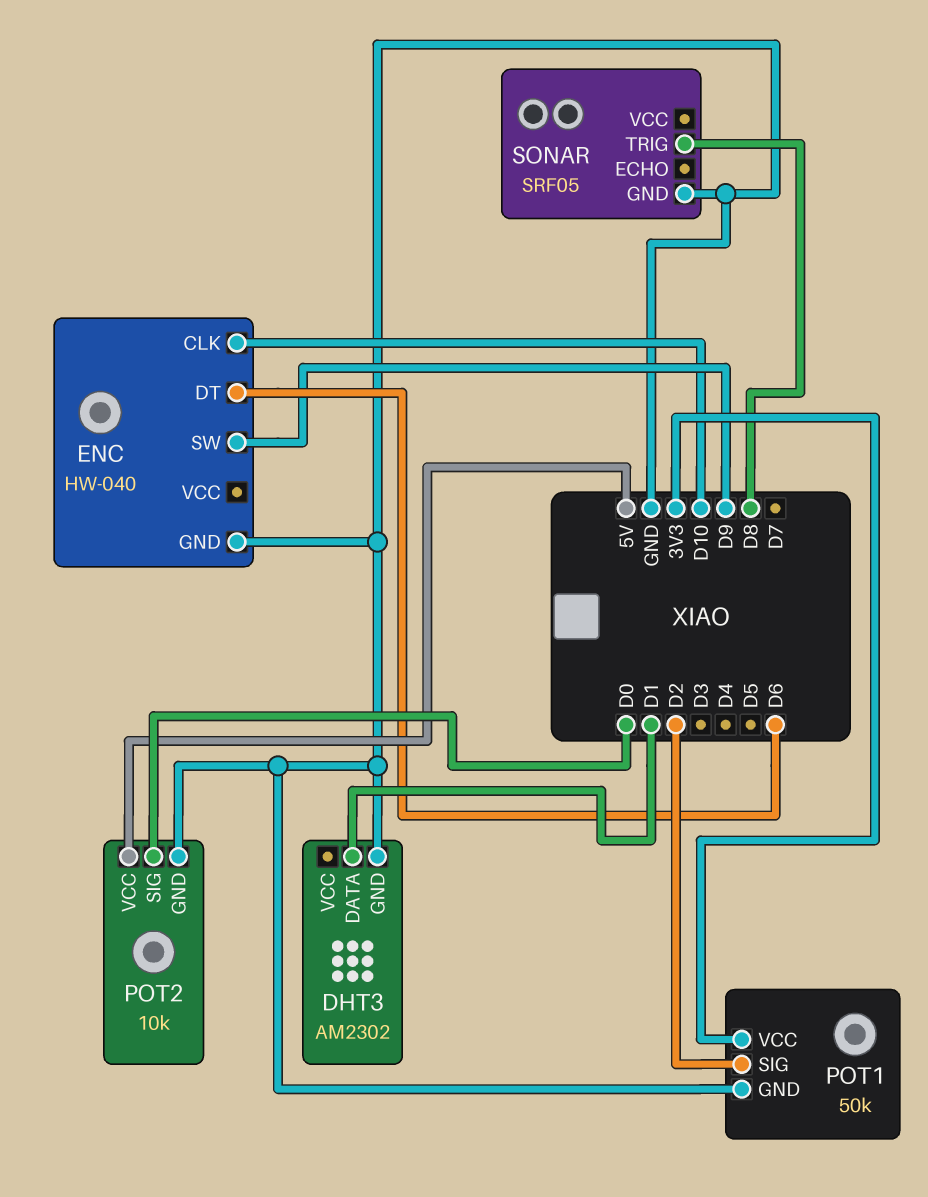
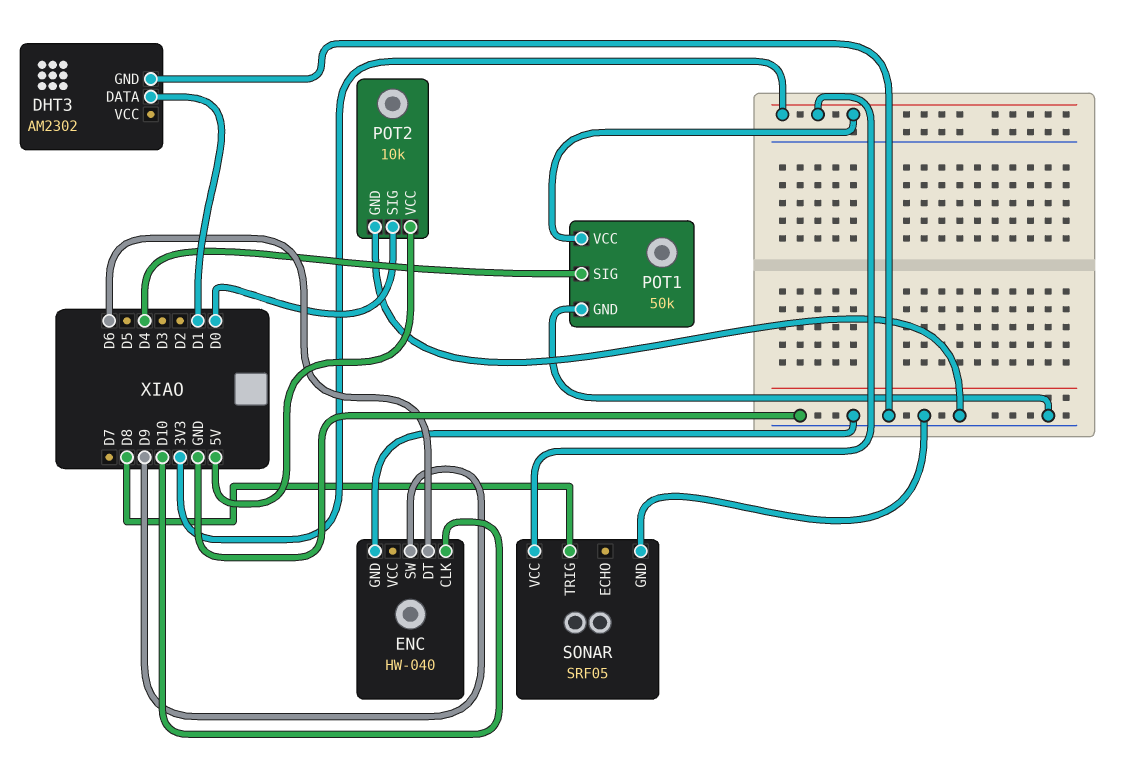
POT1 pin SIG: D2 -> D4
SONAR pin VCC: none -> 3V3

